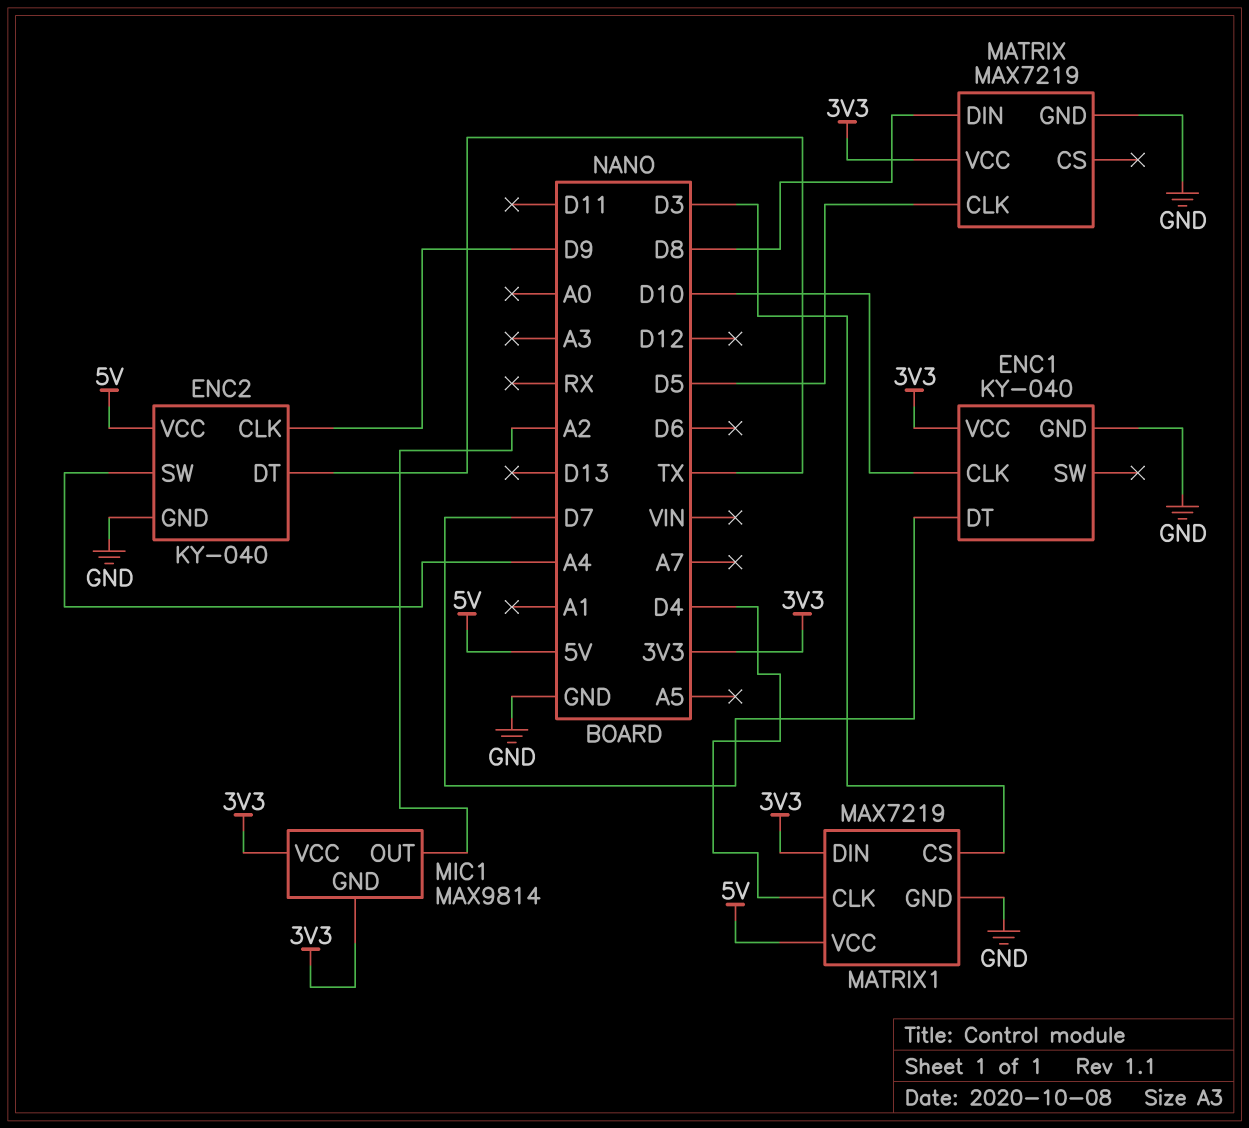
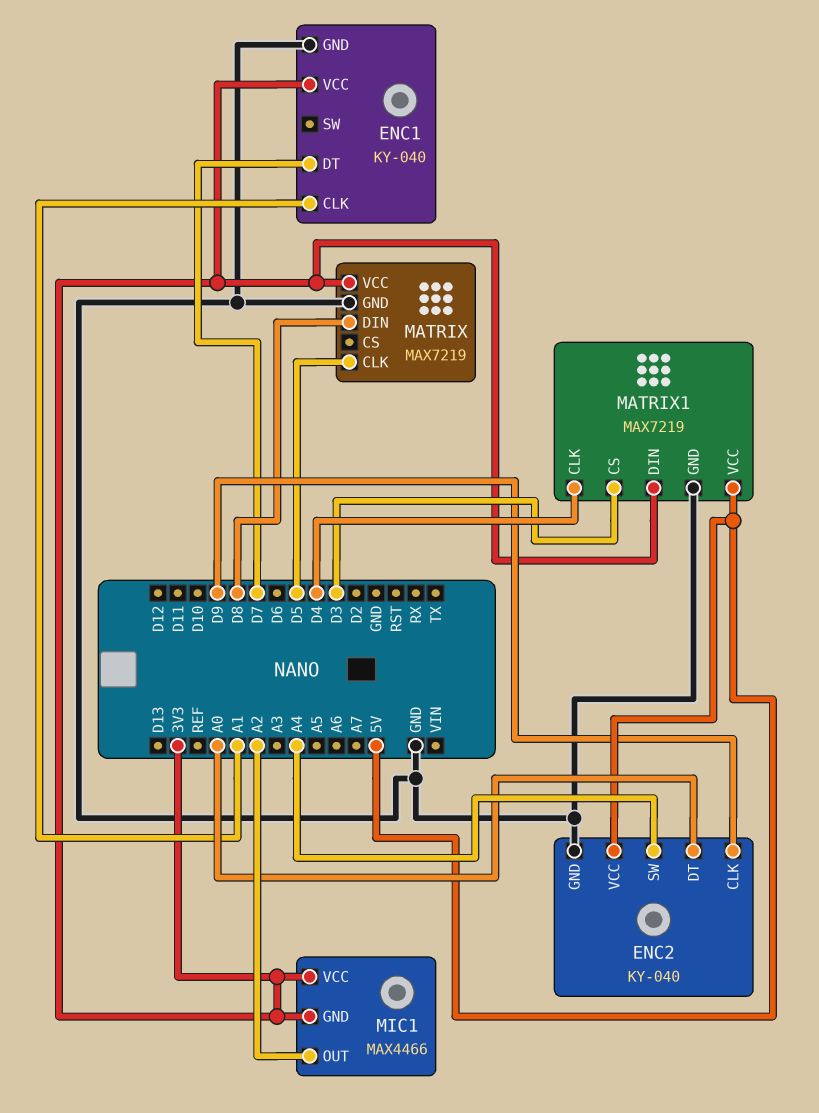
ENC1 pin CLK: D10 -> A1
ENC2 pin DT: TX -> A0
MIC1: MAX9814 -> MAX4466

